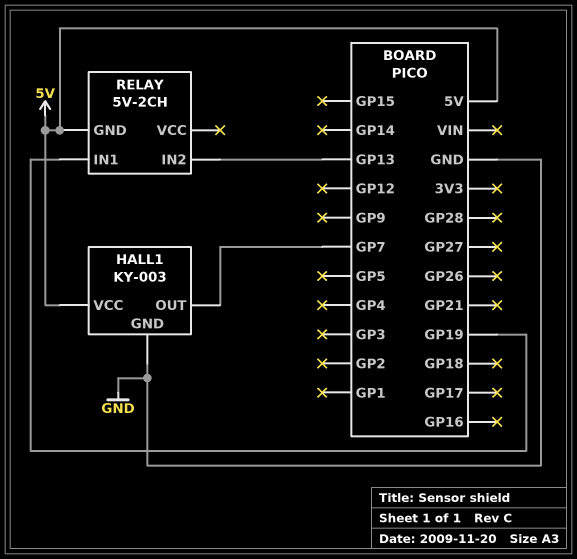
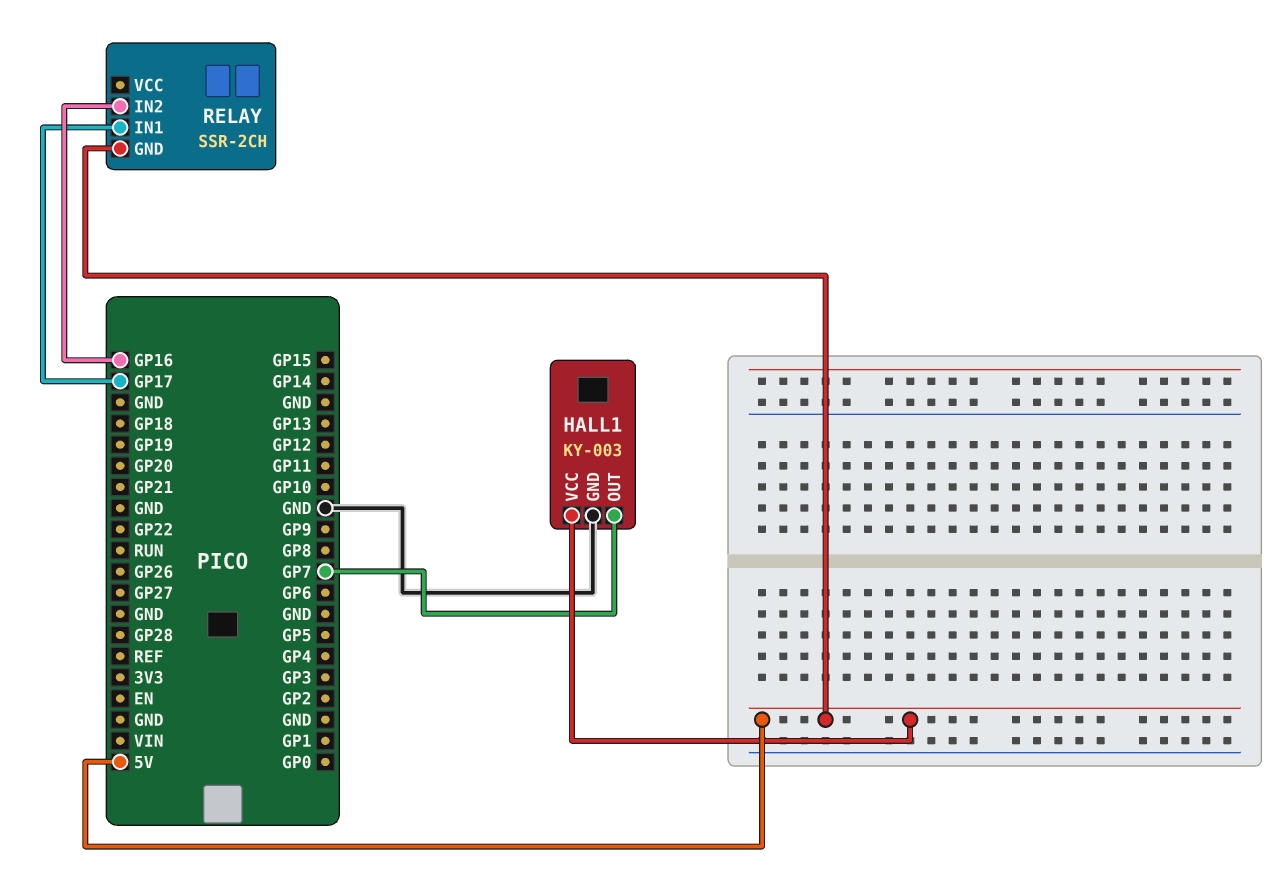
RELAY: 5V-2CH -> SSR-2CH
RELAY pin IN1: GP19 -> GP17
RELAY pin IN2: GP13 -> GP16

